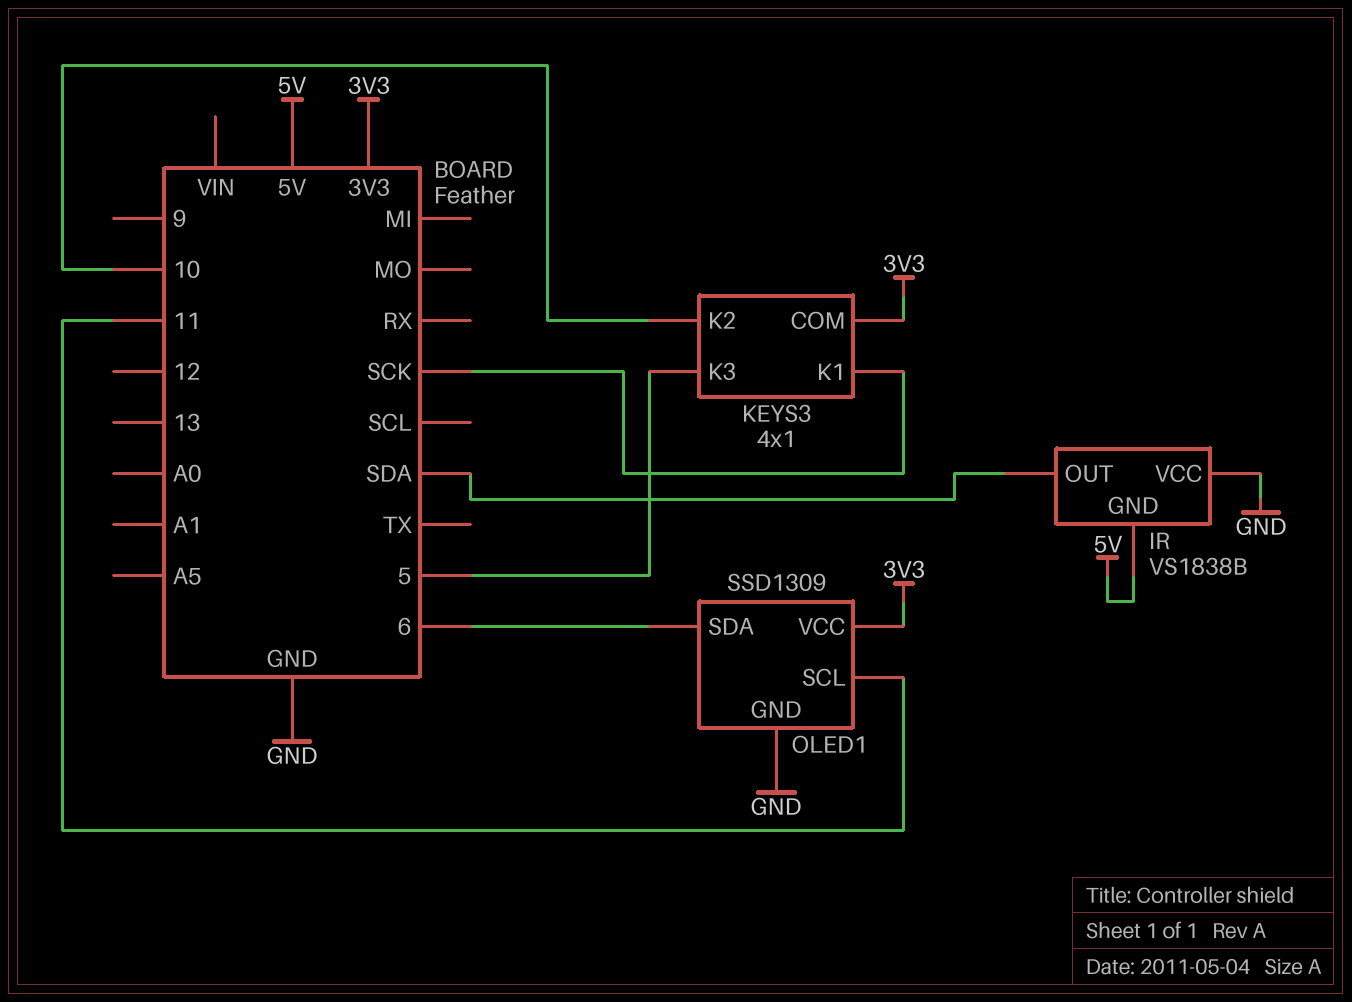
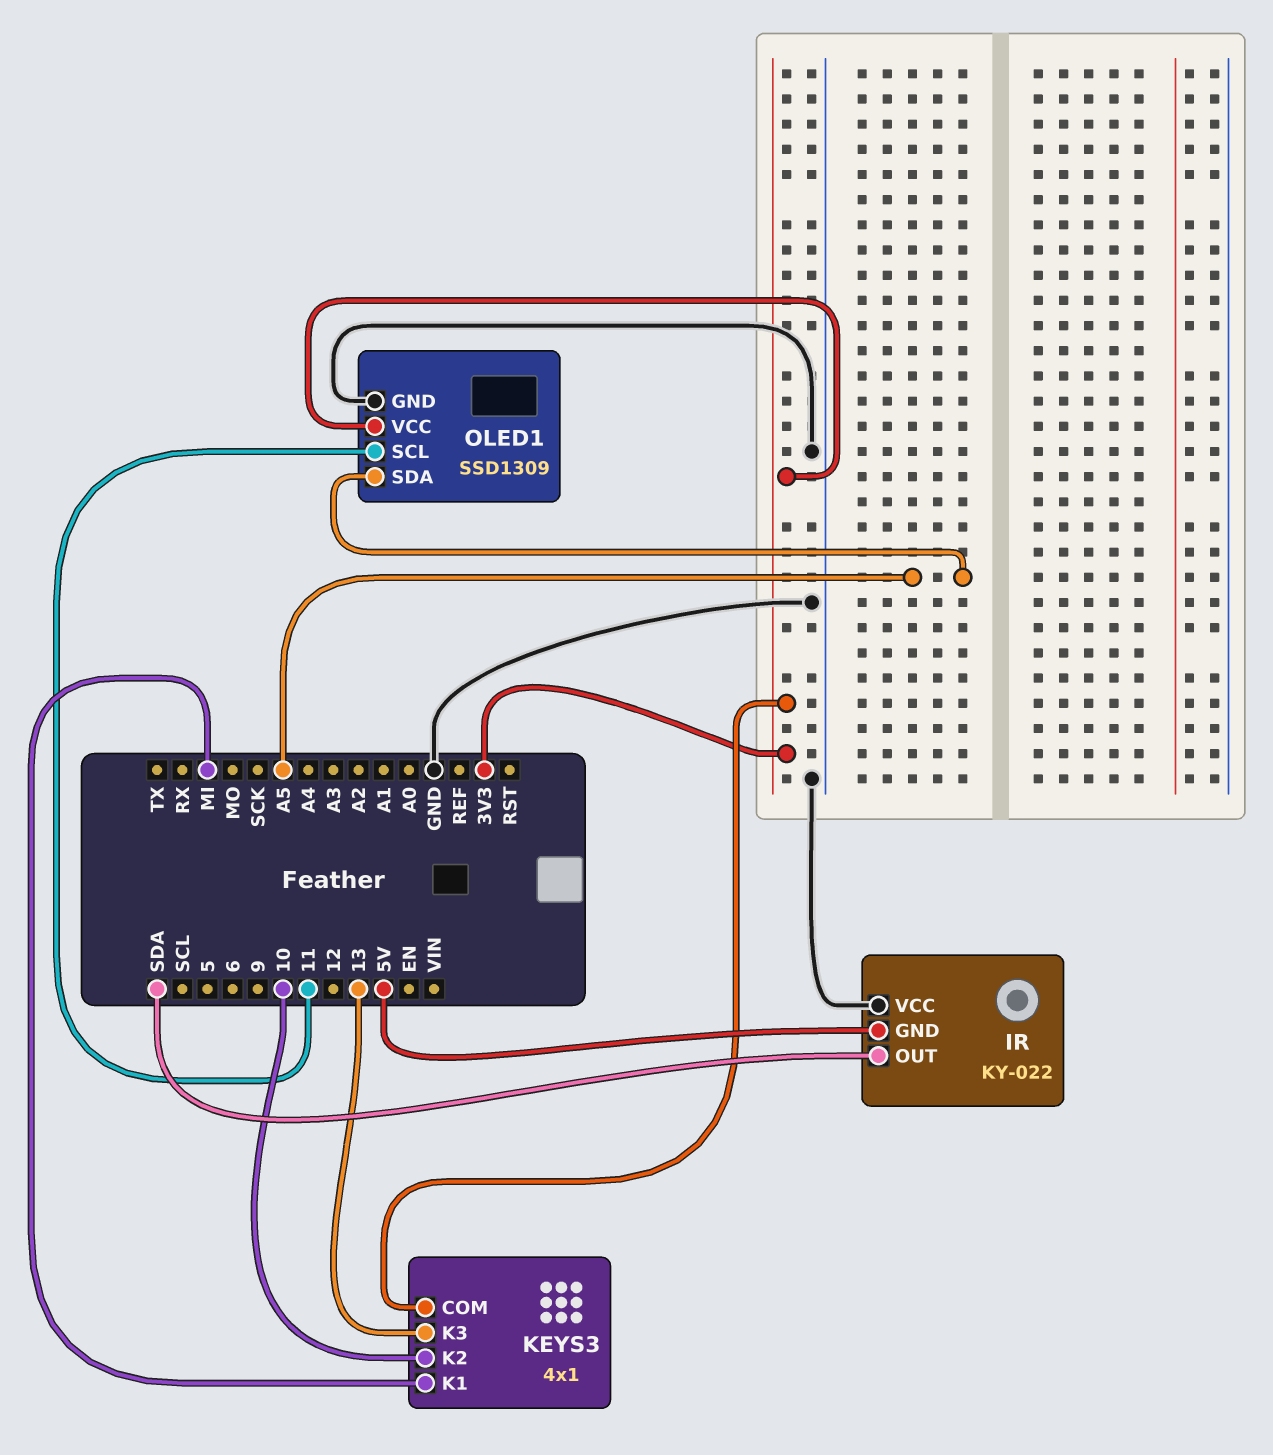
IR: VS1838B -> KY-022
KEYS3 pin K1: SCK -> MI
KEYS3 pin K3: 5 -> 13
OLED1 pin SDA: 6 -> A5

